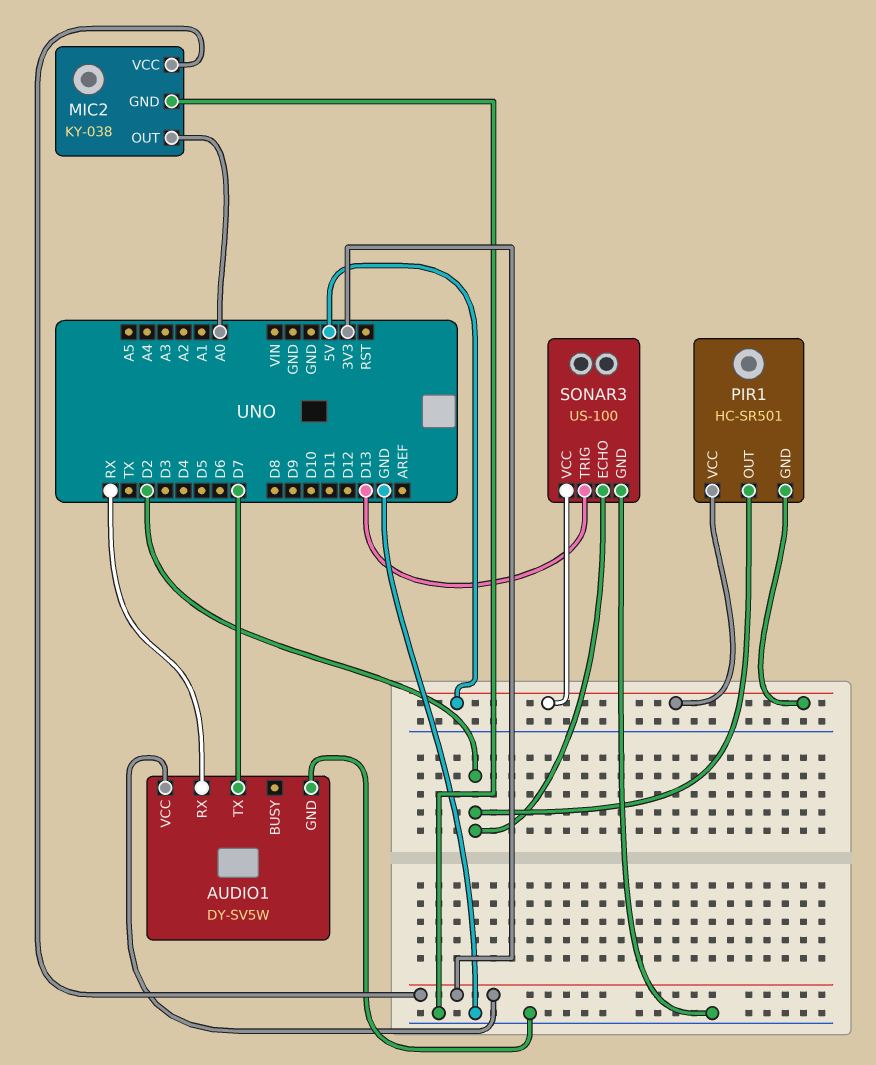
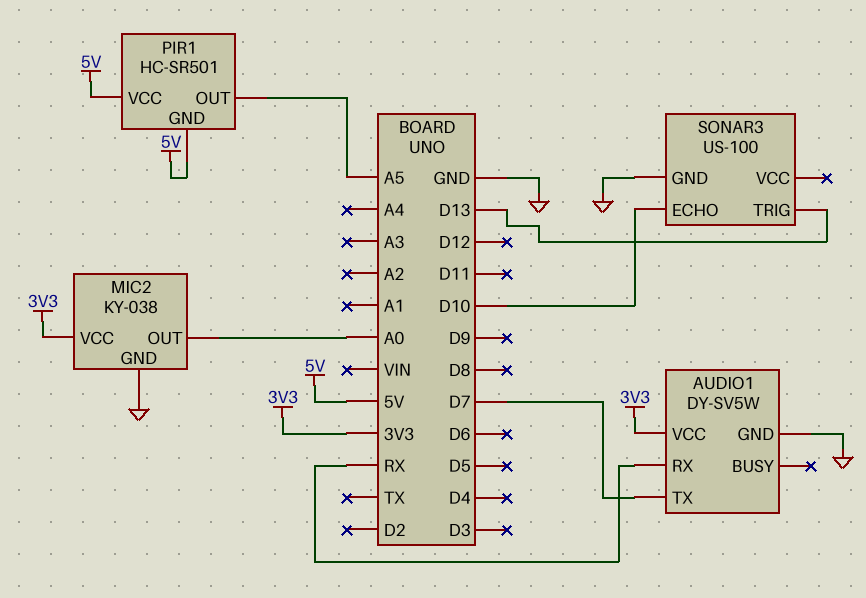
PIR1 pin OUT: D2 -> A5
SONAR3 pin ECHO: D2 -> D10
SONAR3 pin VCC: 5V -> none

